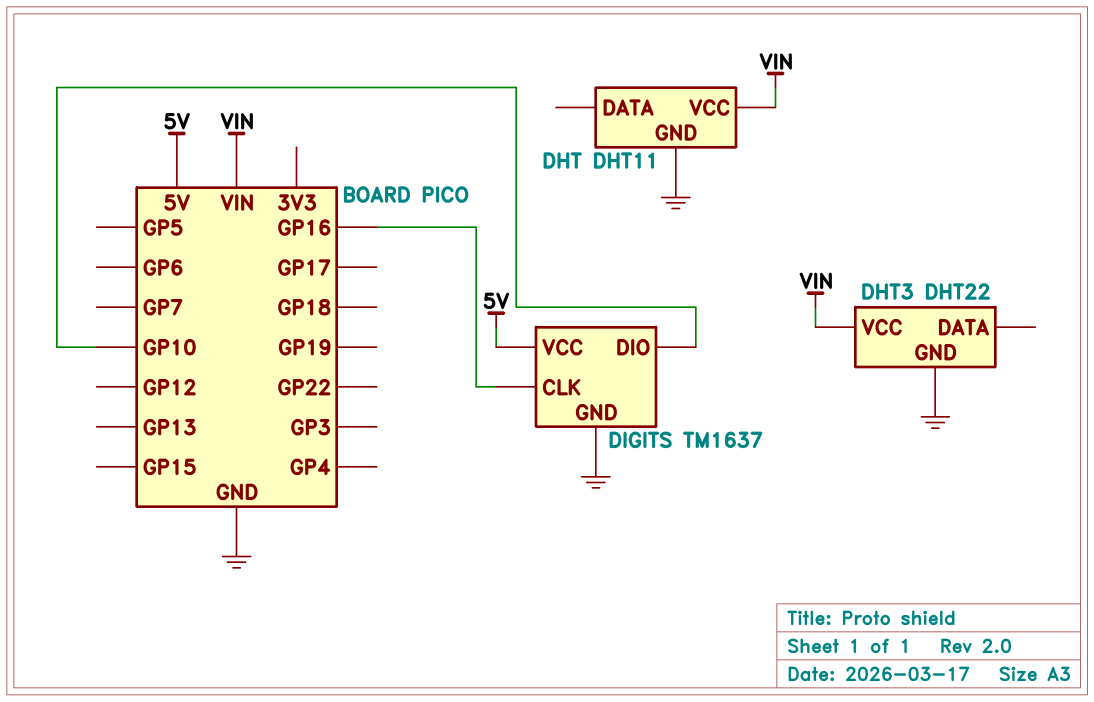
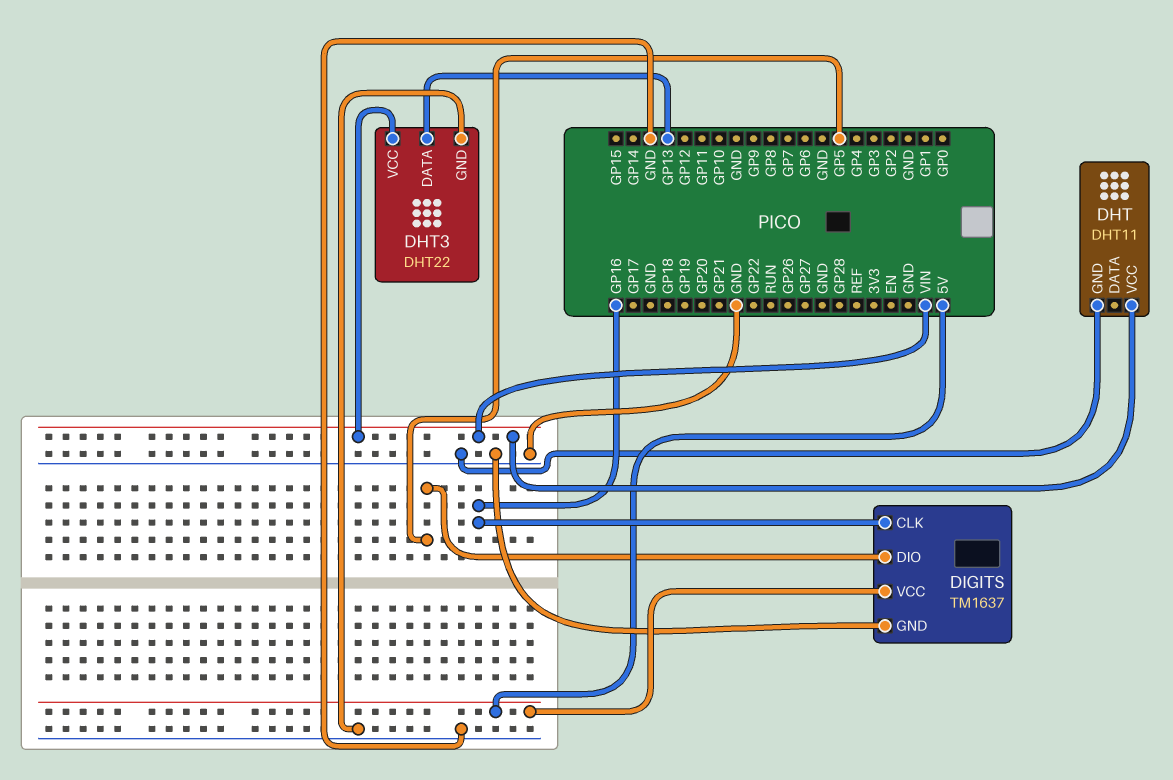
DHT3 pin DATA: none -> GP13
DIGITS pin DIO: GP10 -> GP5

